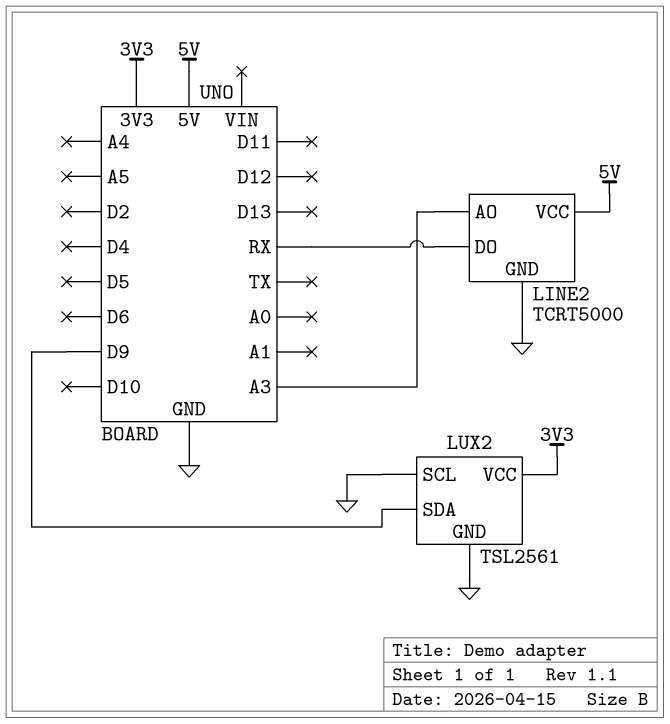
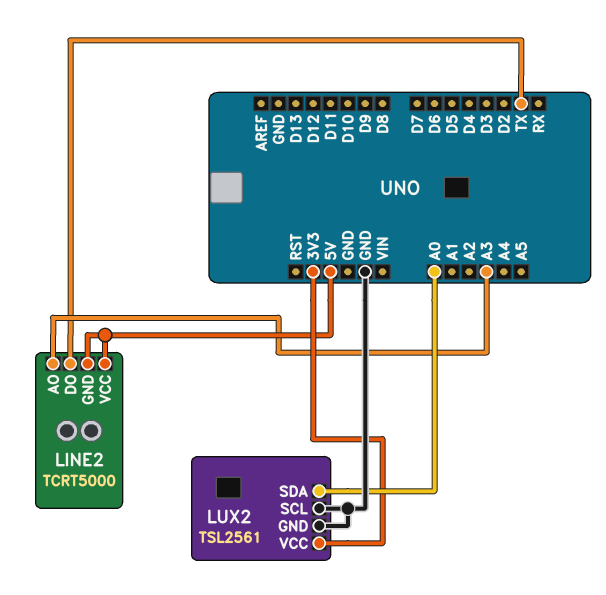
LINE2 pin DO: RX -> TX
LINE2 pin GND: GND -> 5V
LUX2 pin SDA: D9 -> A0

